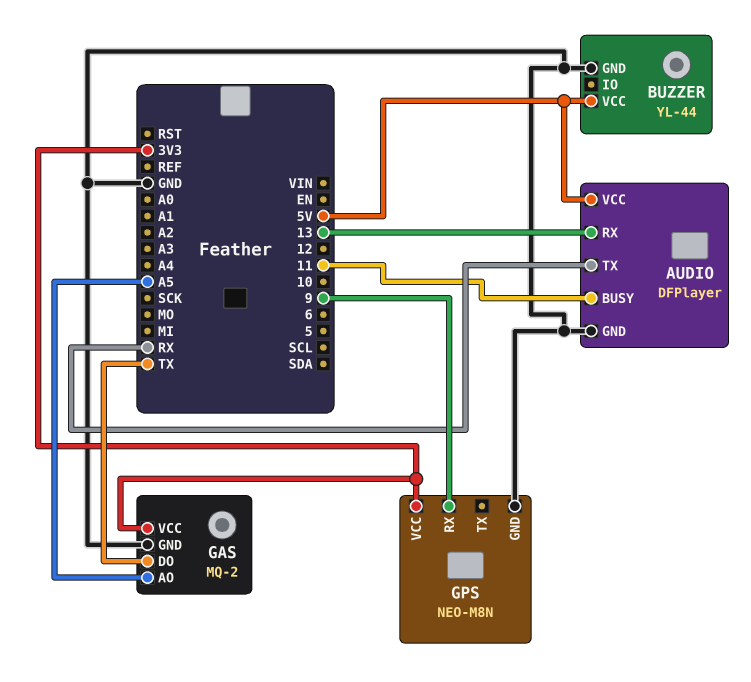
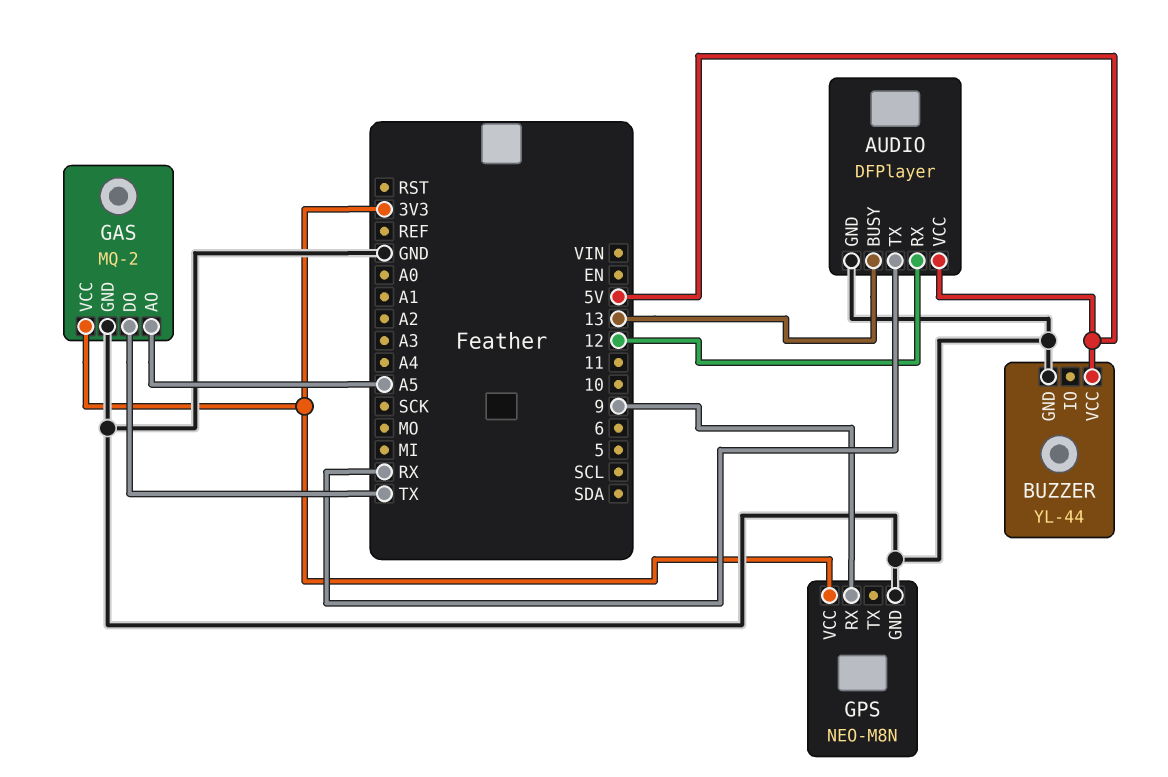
AUDIO pin BUSY: 11 -> 13
AUDIO pin RX: 13 -> 12

